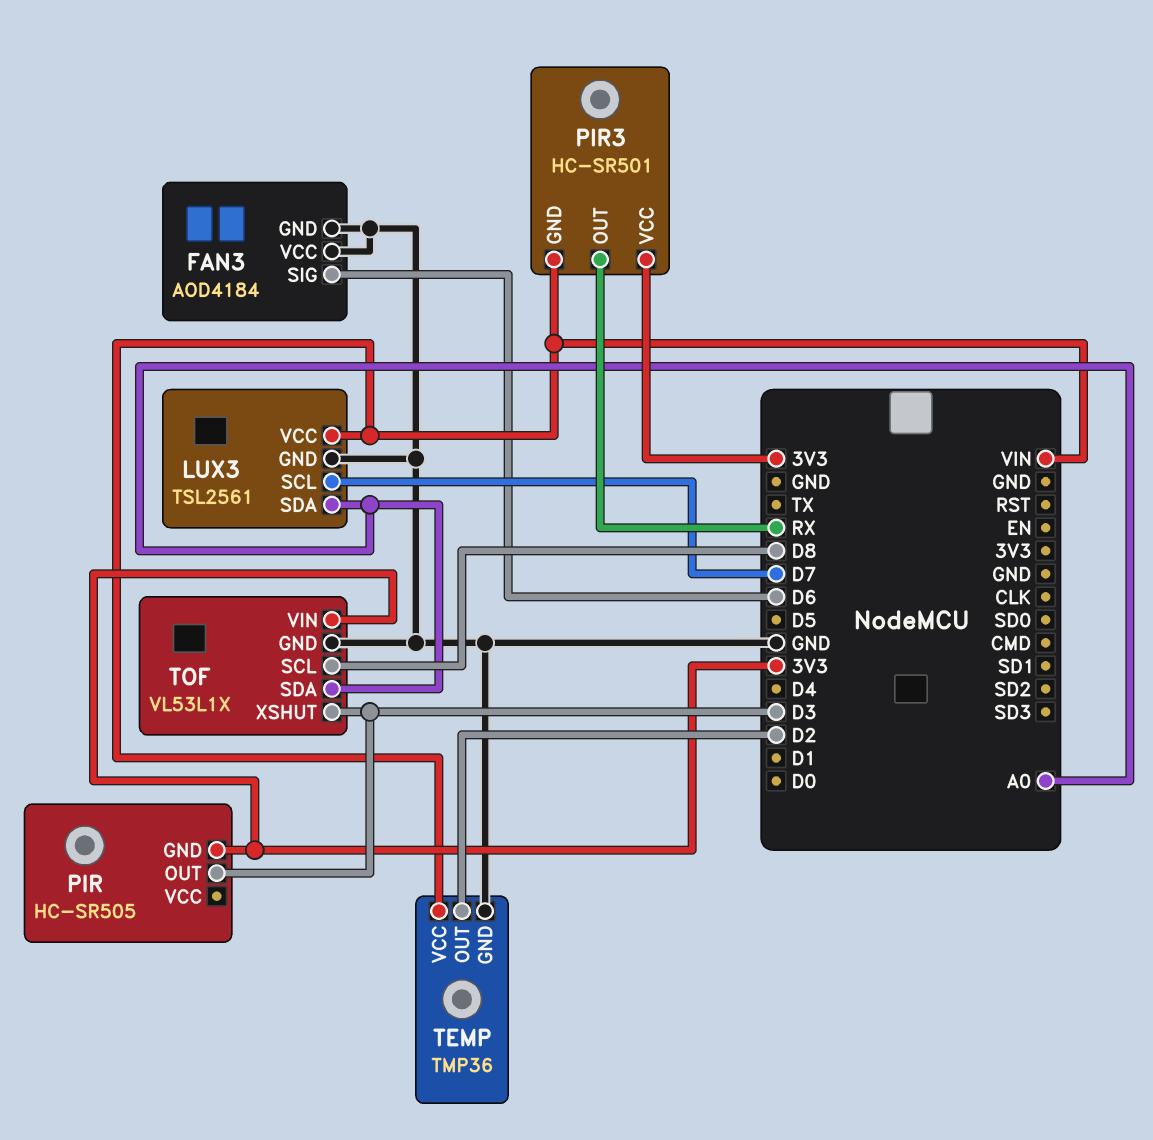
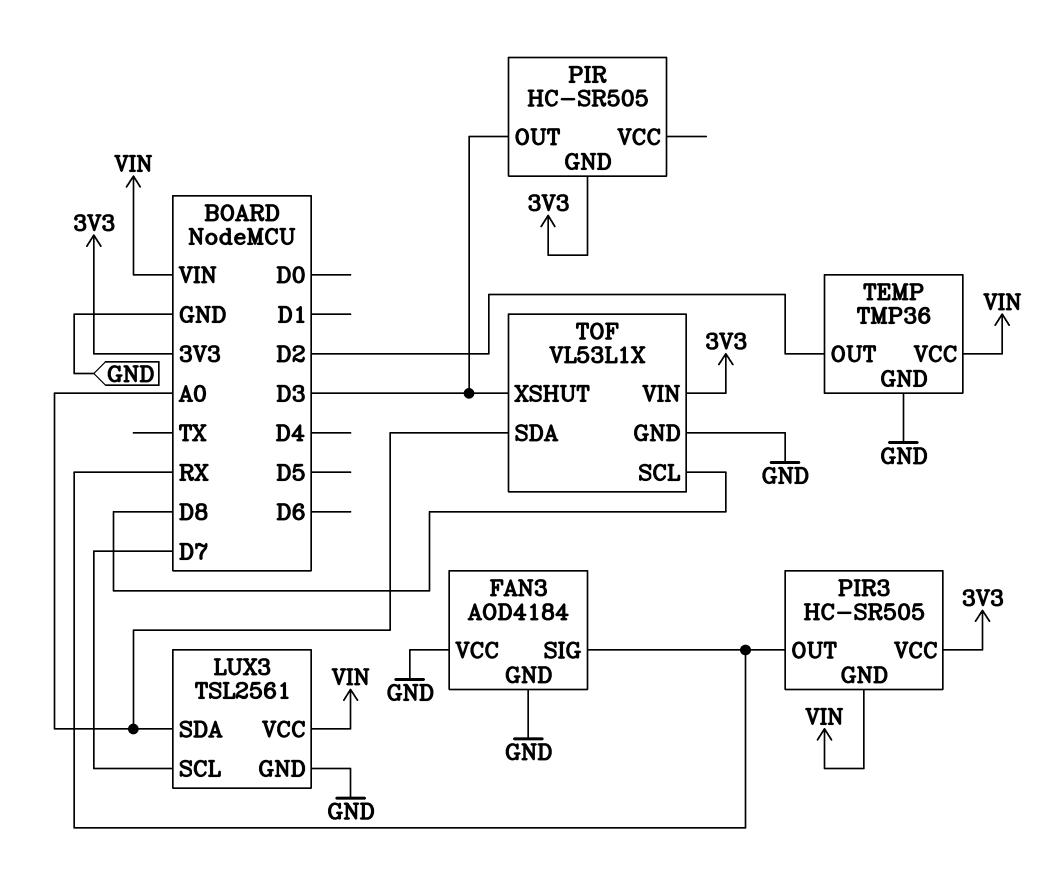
FAN3 pin SIG: D6 -> RX
PIR3: HC-SR501 -> HC-SR505

